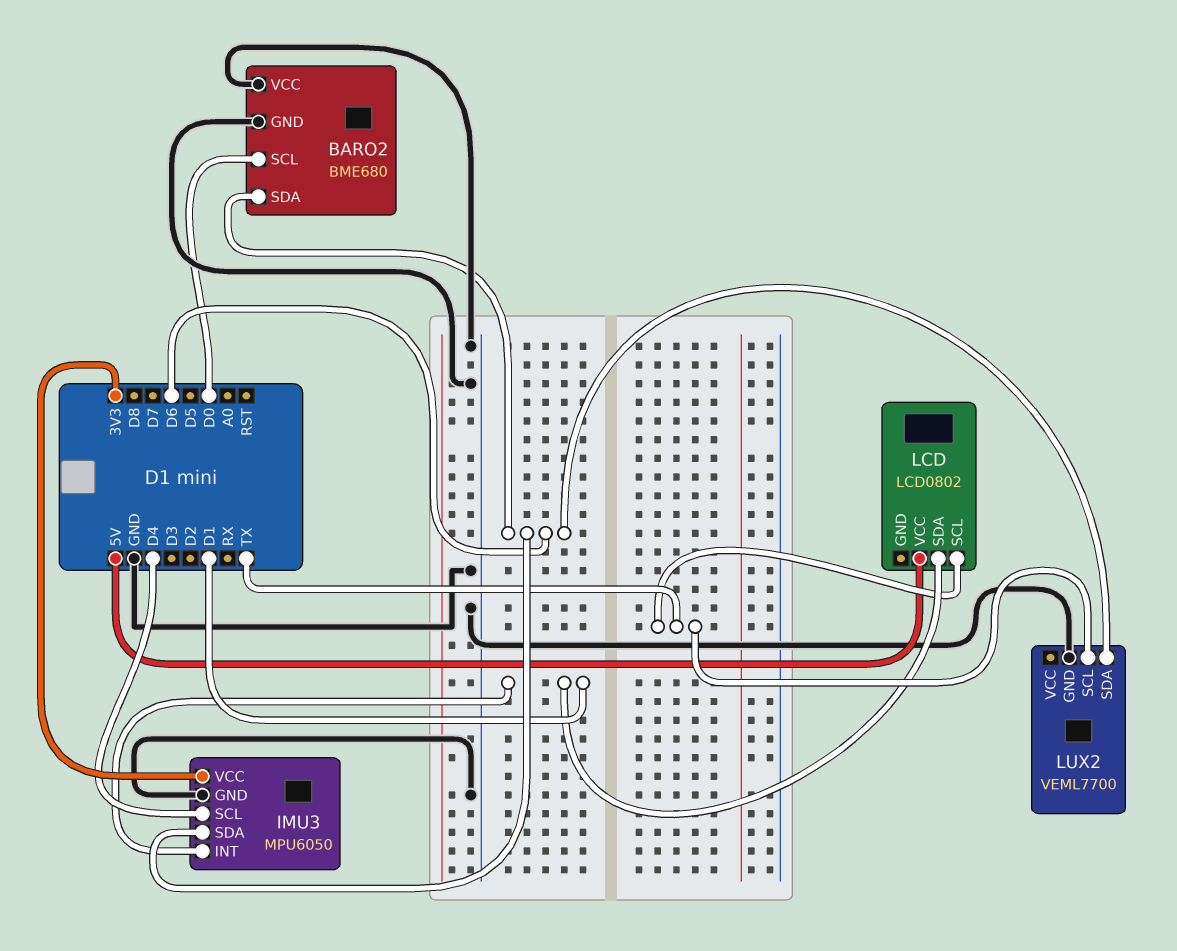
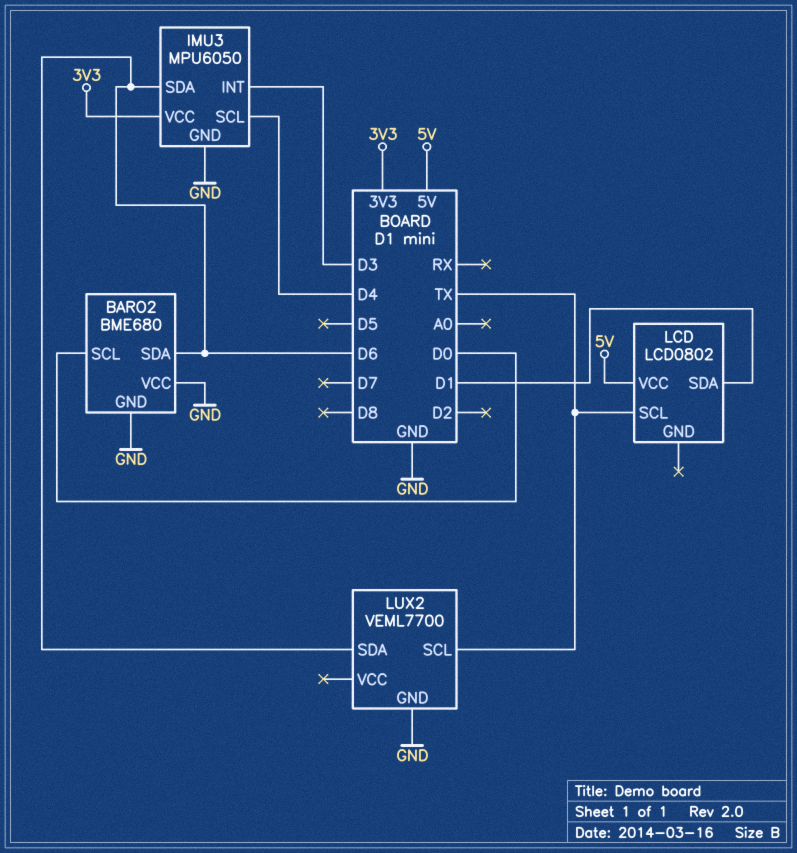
IMU3 pin INT: D1 -> D3

